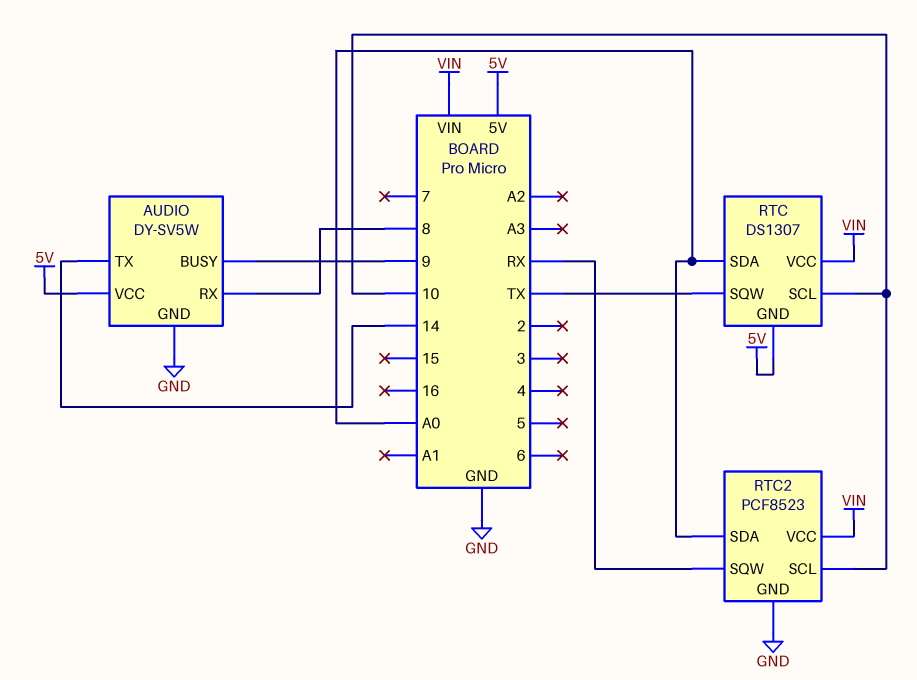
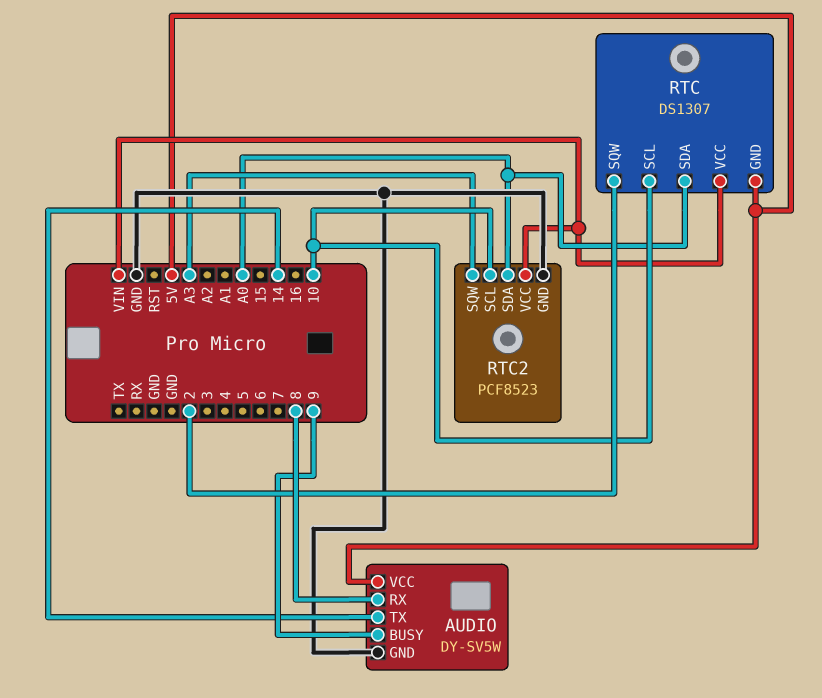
RTC pin SQW: TX -> 2
RTC2 pin SQW: RX -> A3

